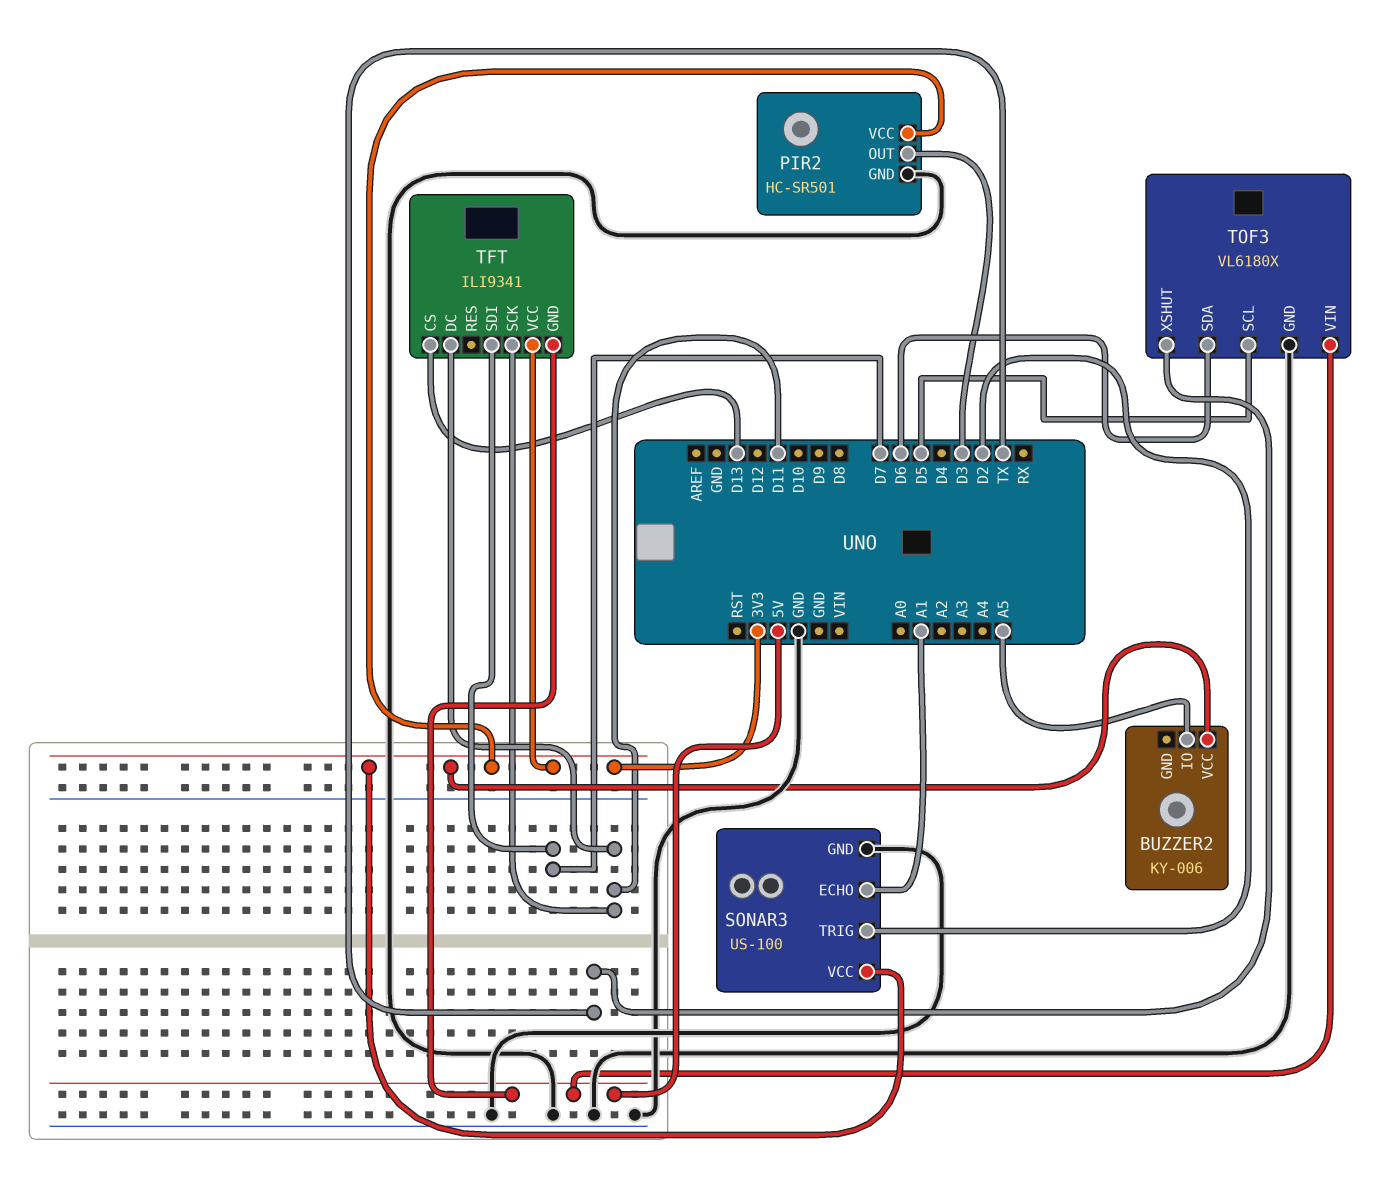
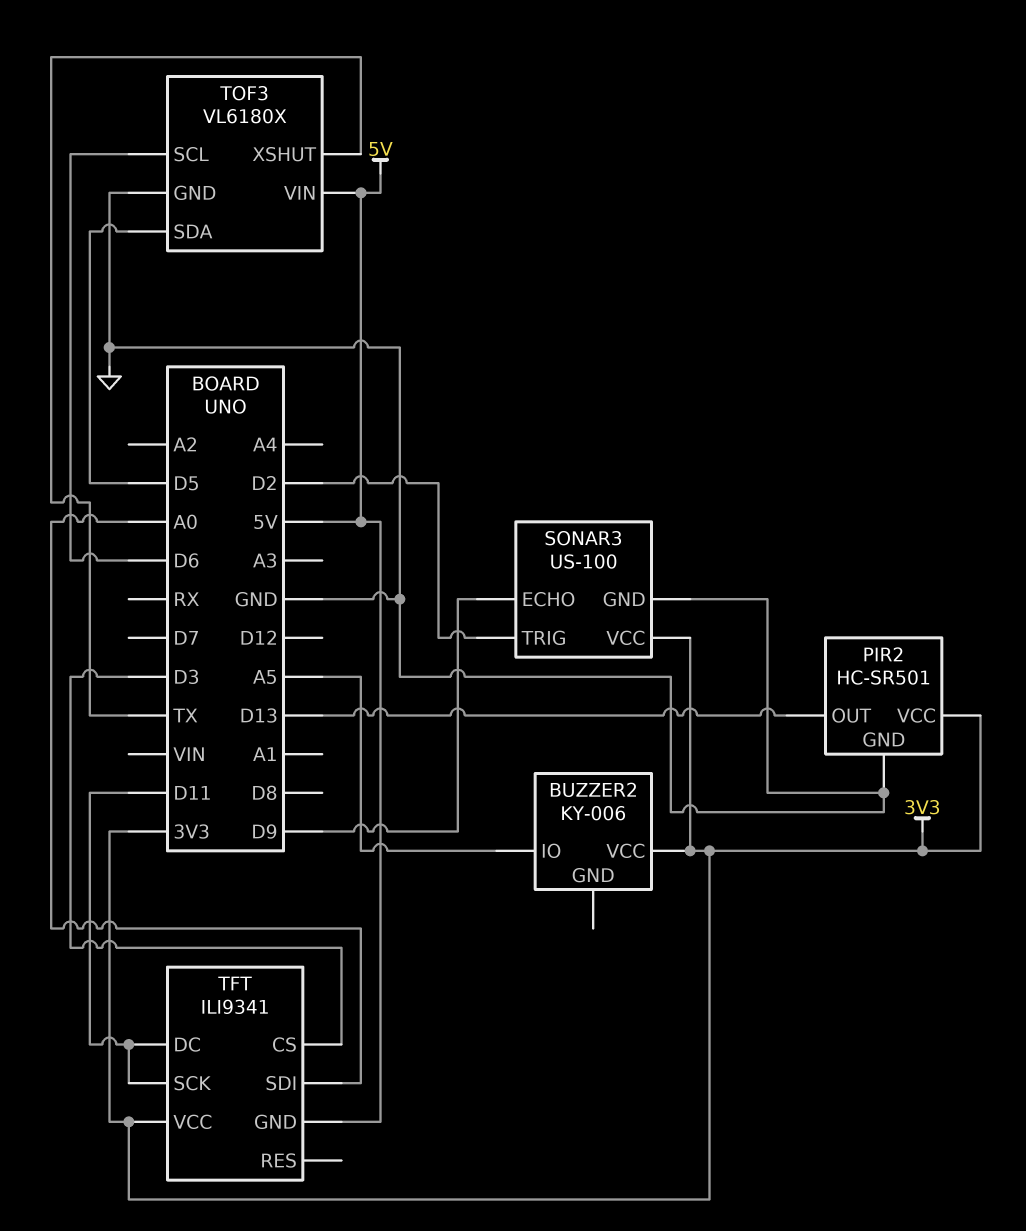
PIR2 pin OUT: D3 -> D13
SONAR3 pin ECHO: A1 -> D9
TFT pin CS: D13 -> D3
TFT pin SDI: D7 -> A0
TOF3 pin SCL: D5 -> D6
TOF3 pin SDA: D6 -> D5

